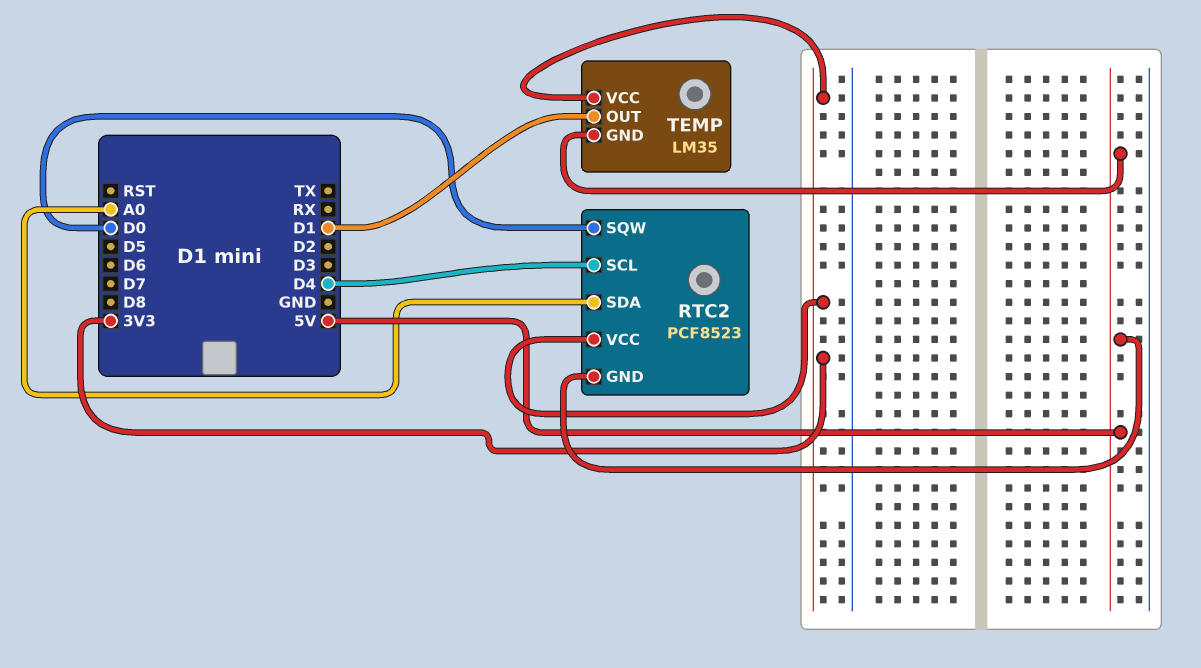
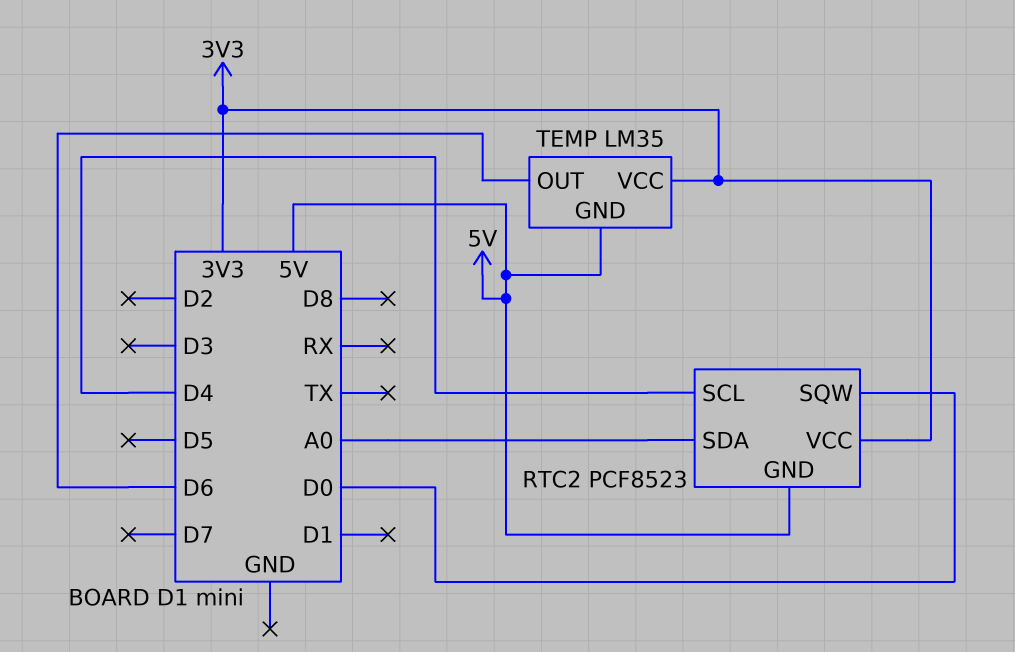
TEMP pin OUT: D1 -> D6

